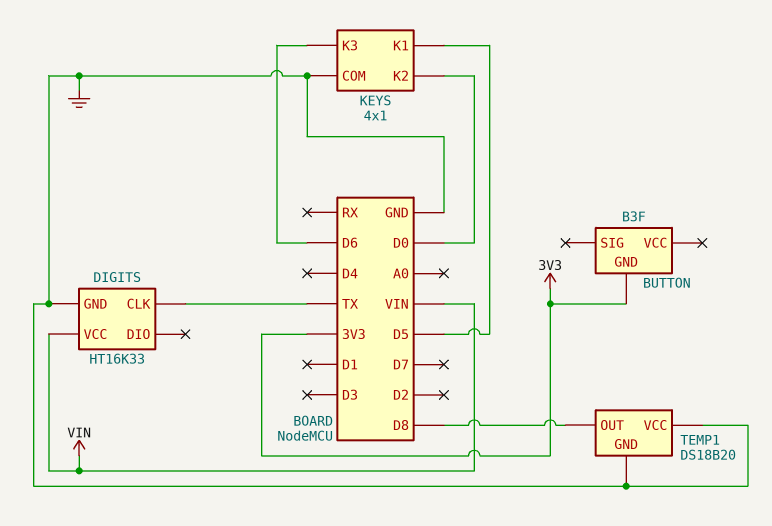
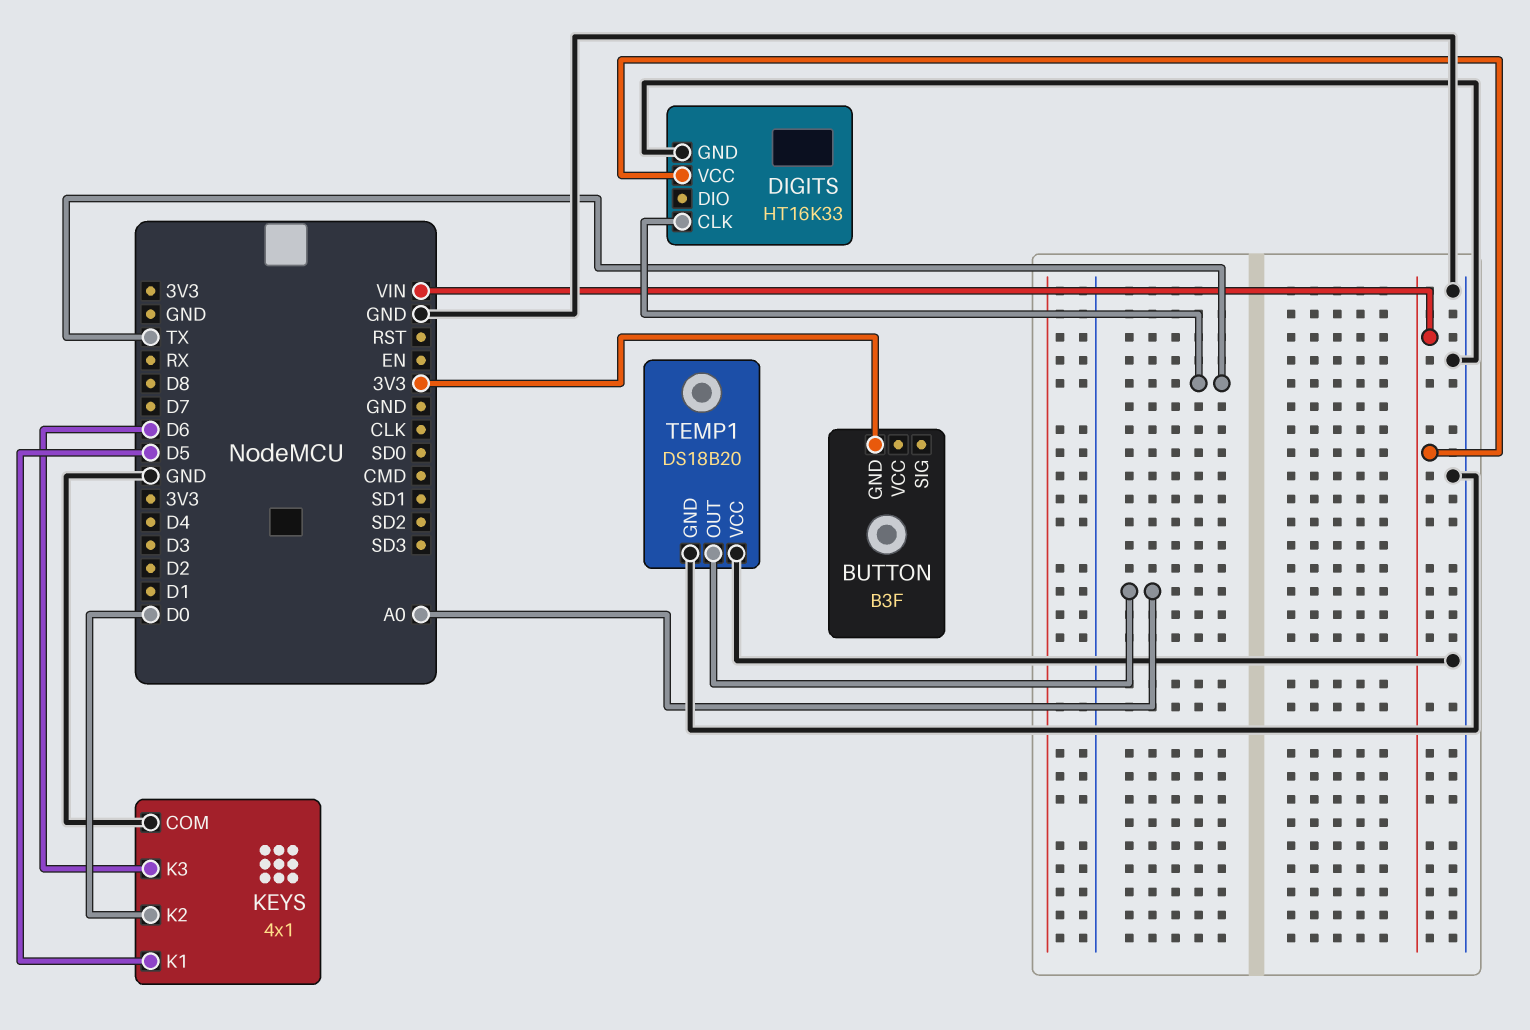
TEMP1 pin OUT: D8 -> A0

